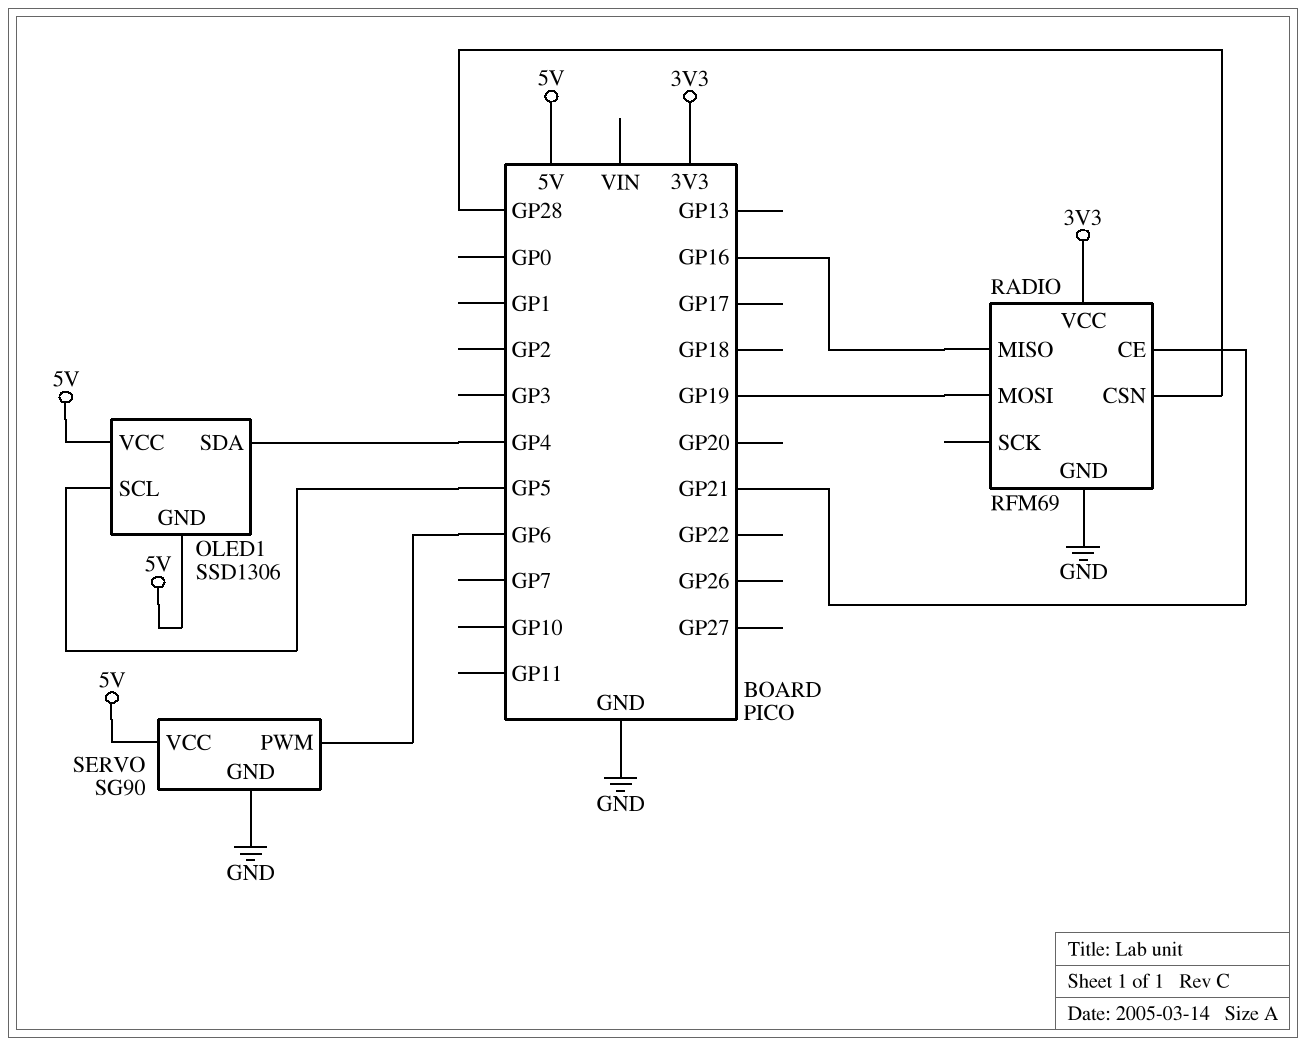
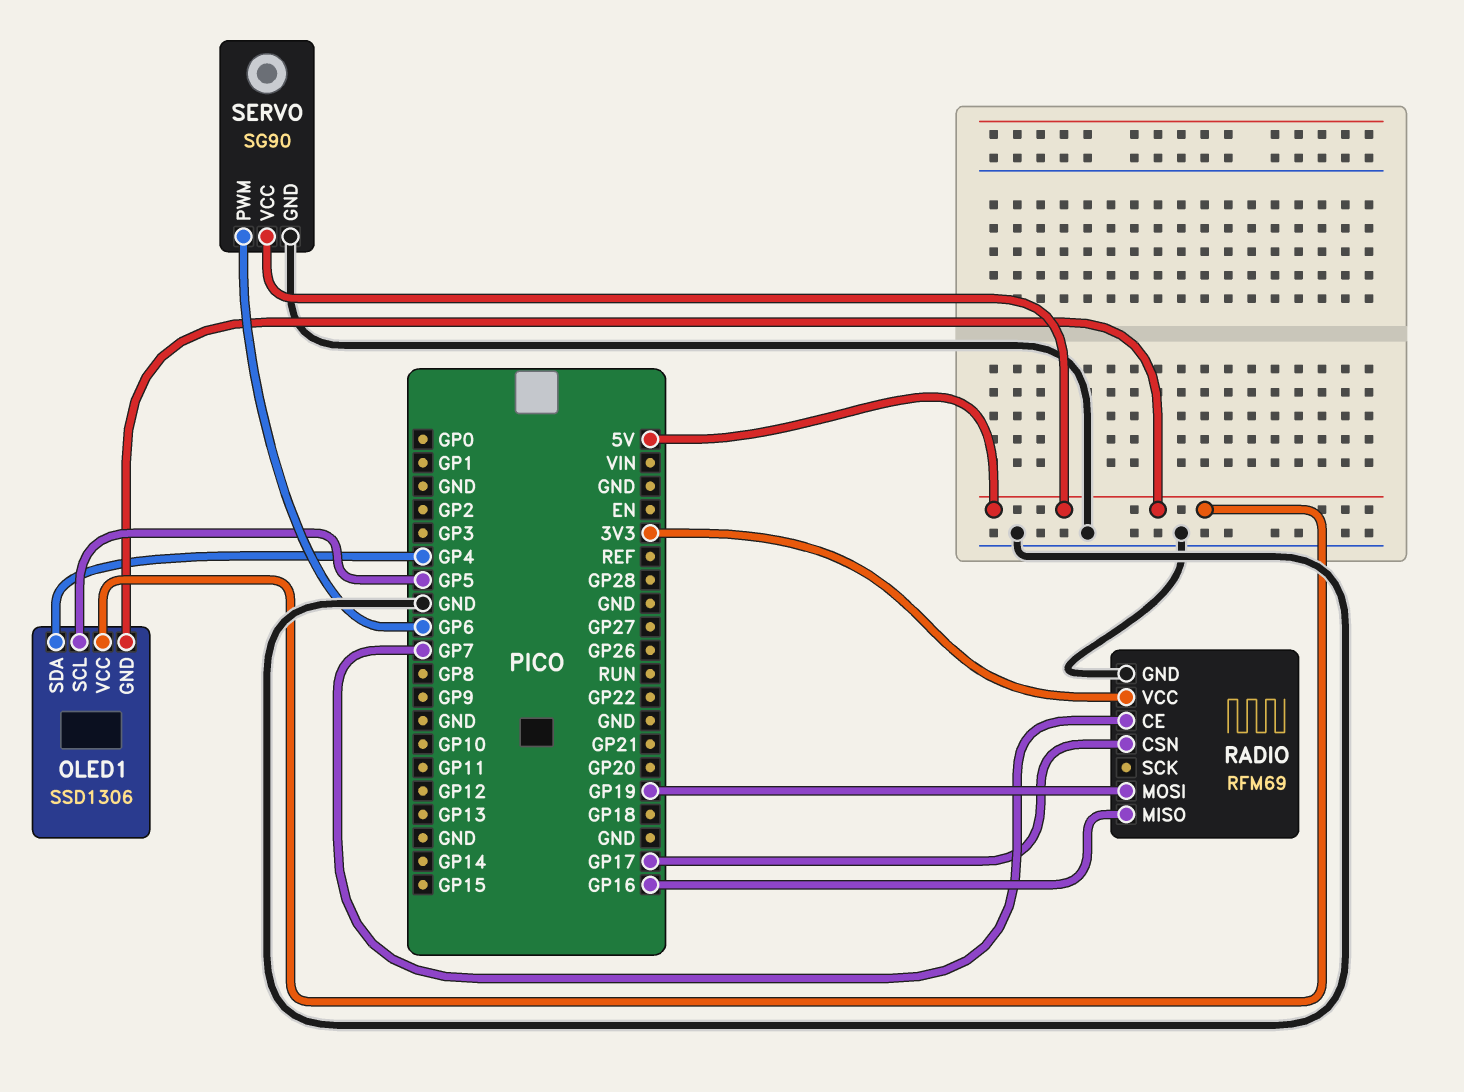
RADIO pin CE: GP21 -> GP7
RADIO pin CSN: GP28 -> GP17

